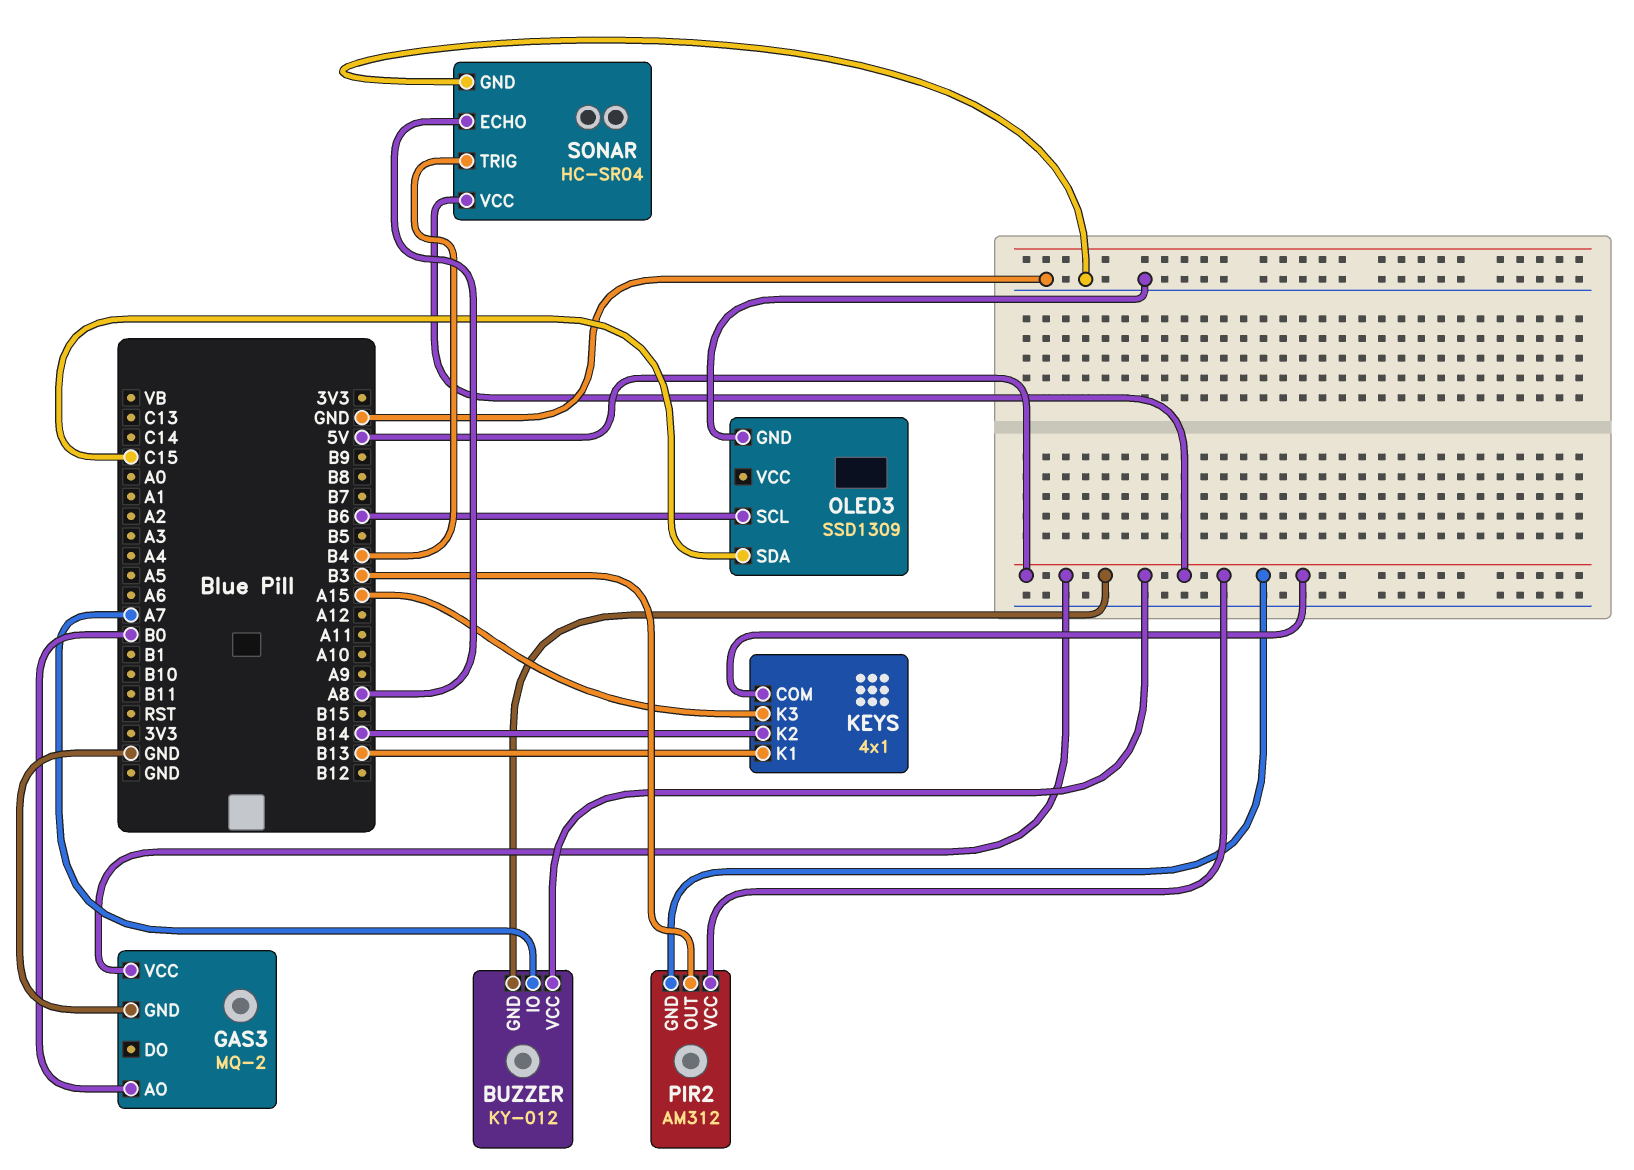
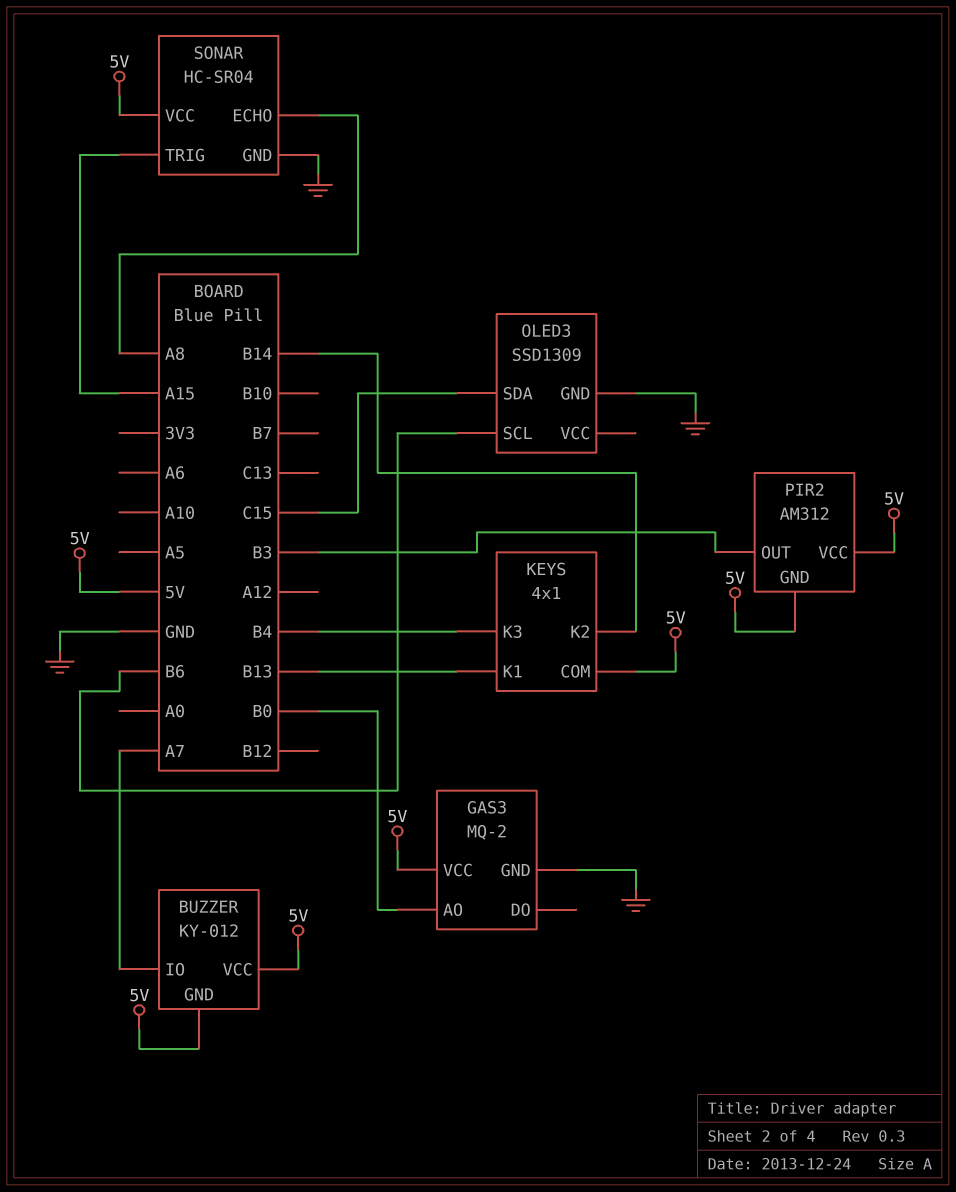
KEYS pin K3: A15 -> B4
SONAR pin TRIG: B4 -> A15

